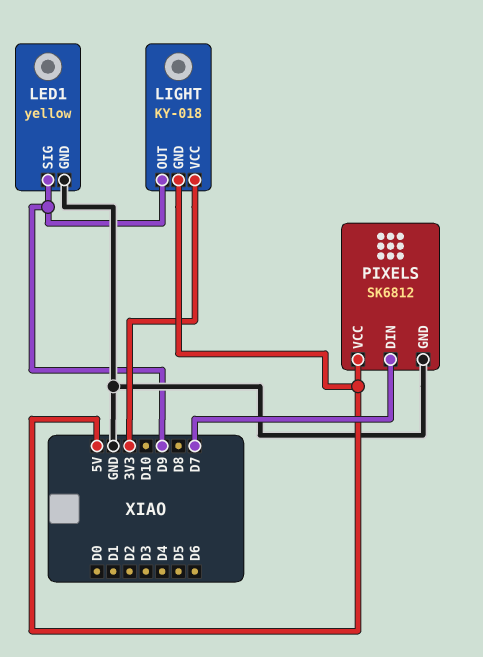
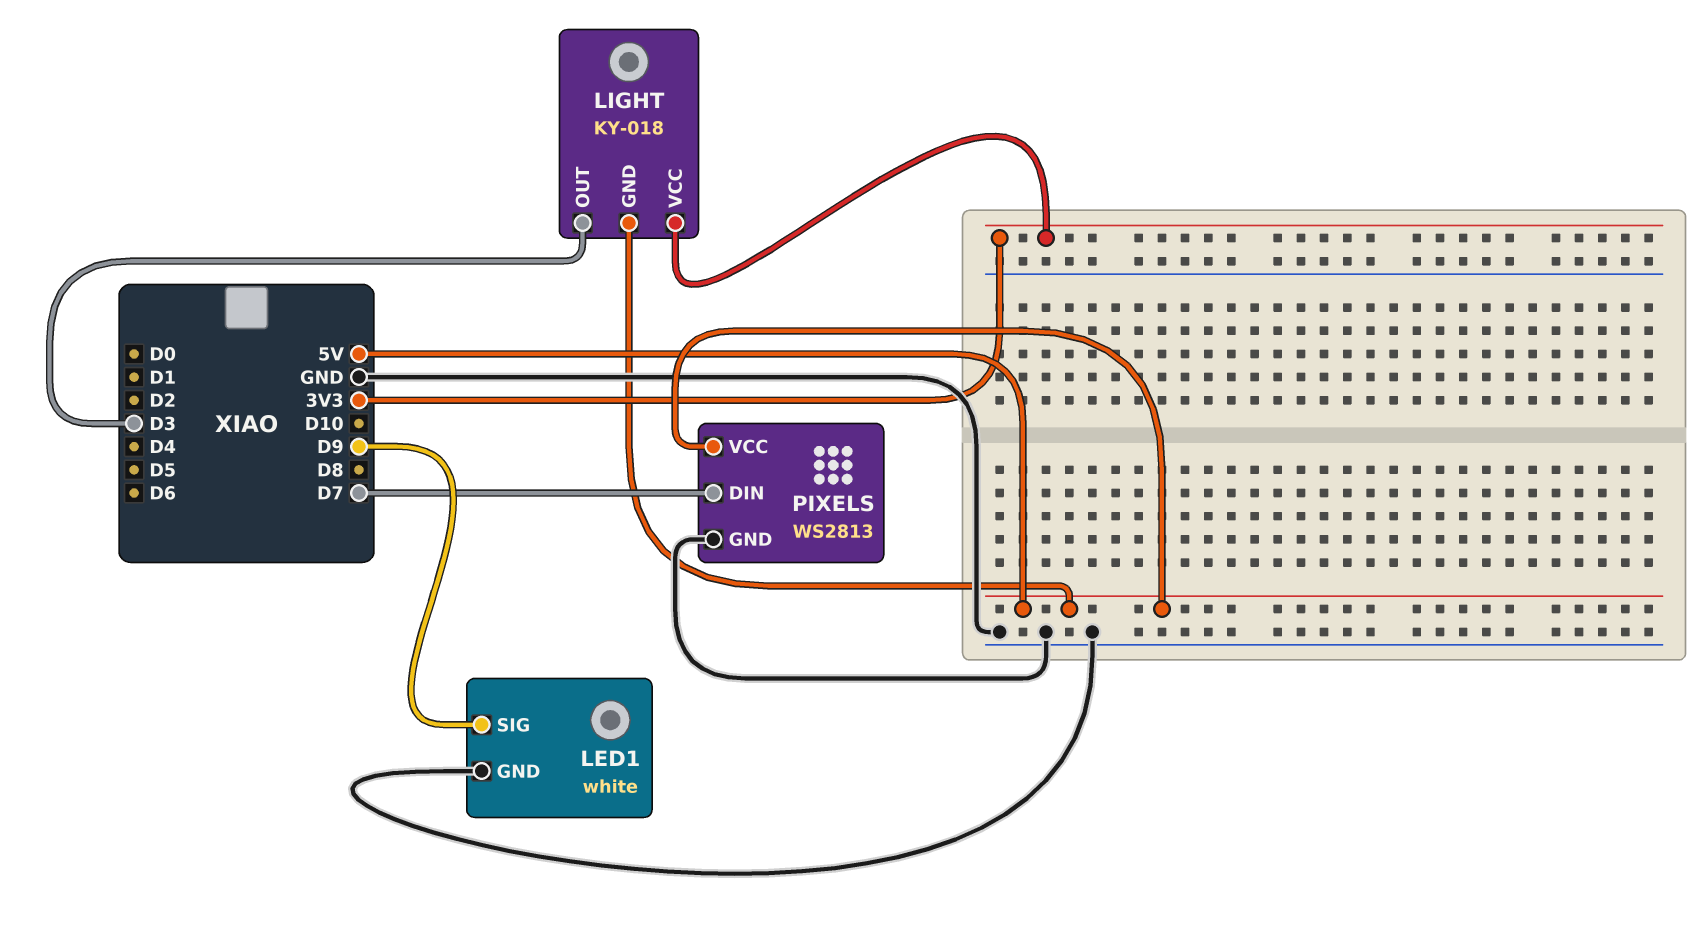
LED1: yellow -> white
LIGHT pin OUT: D9 -> D3
PIXELS: SK6812 -> WS2813

